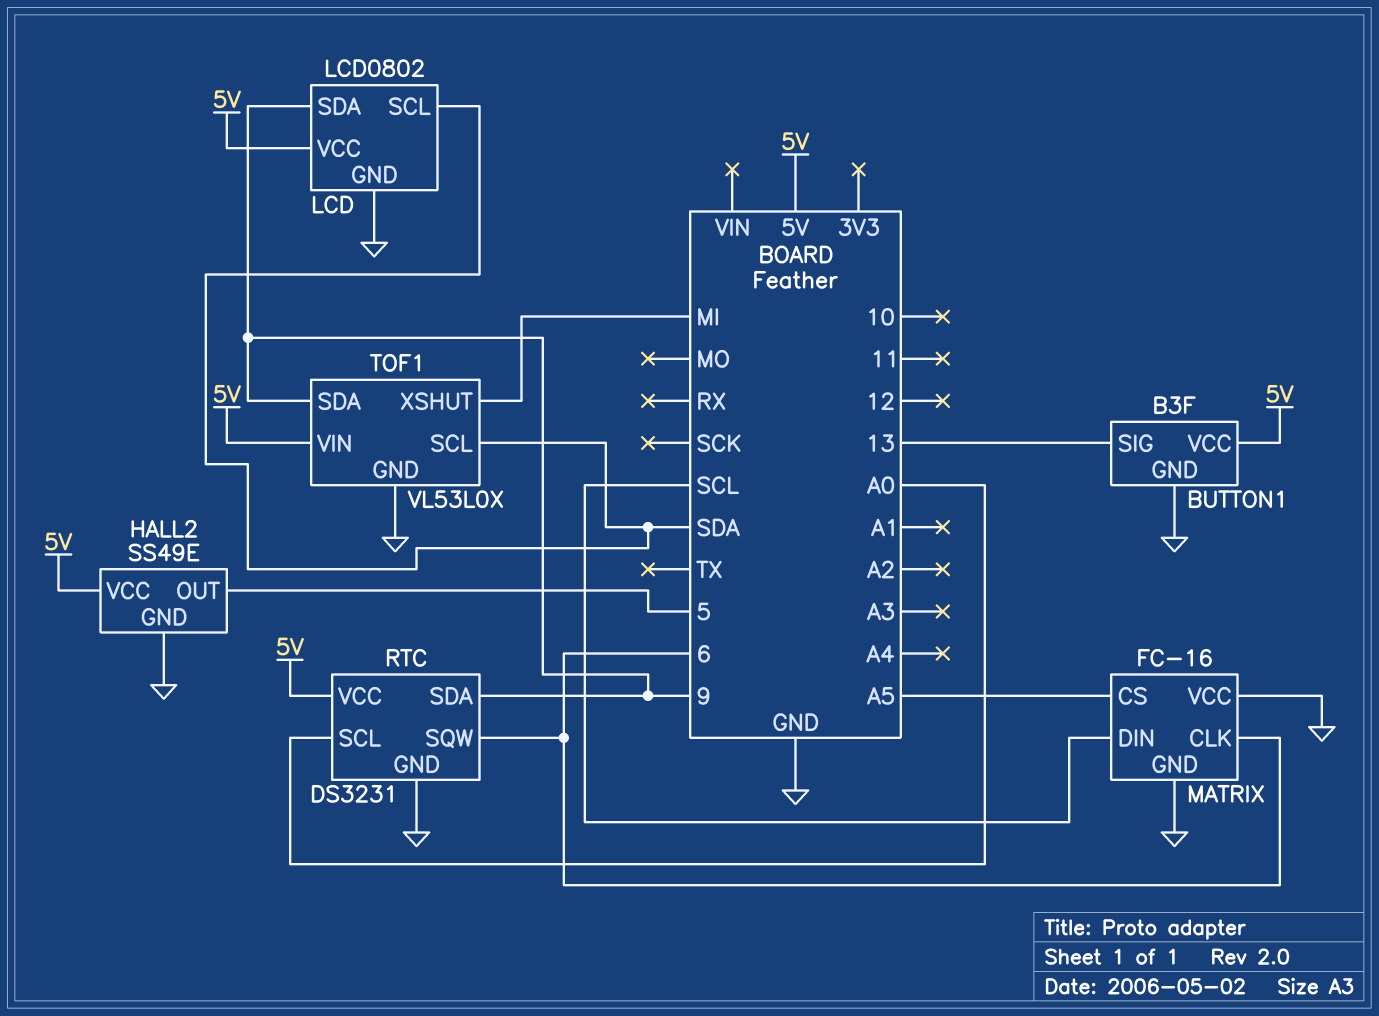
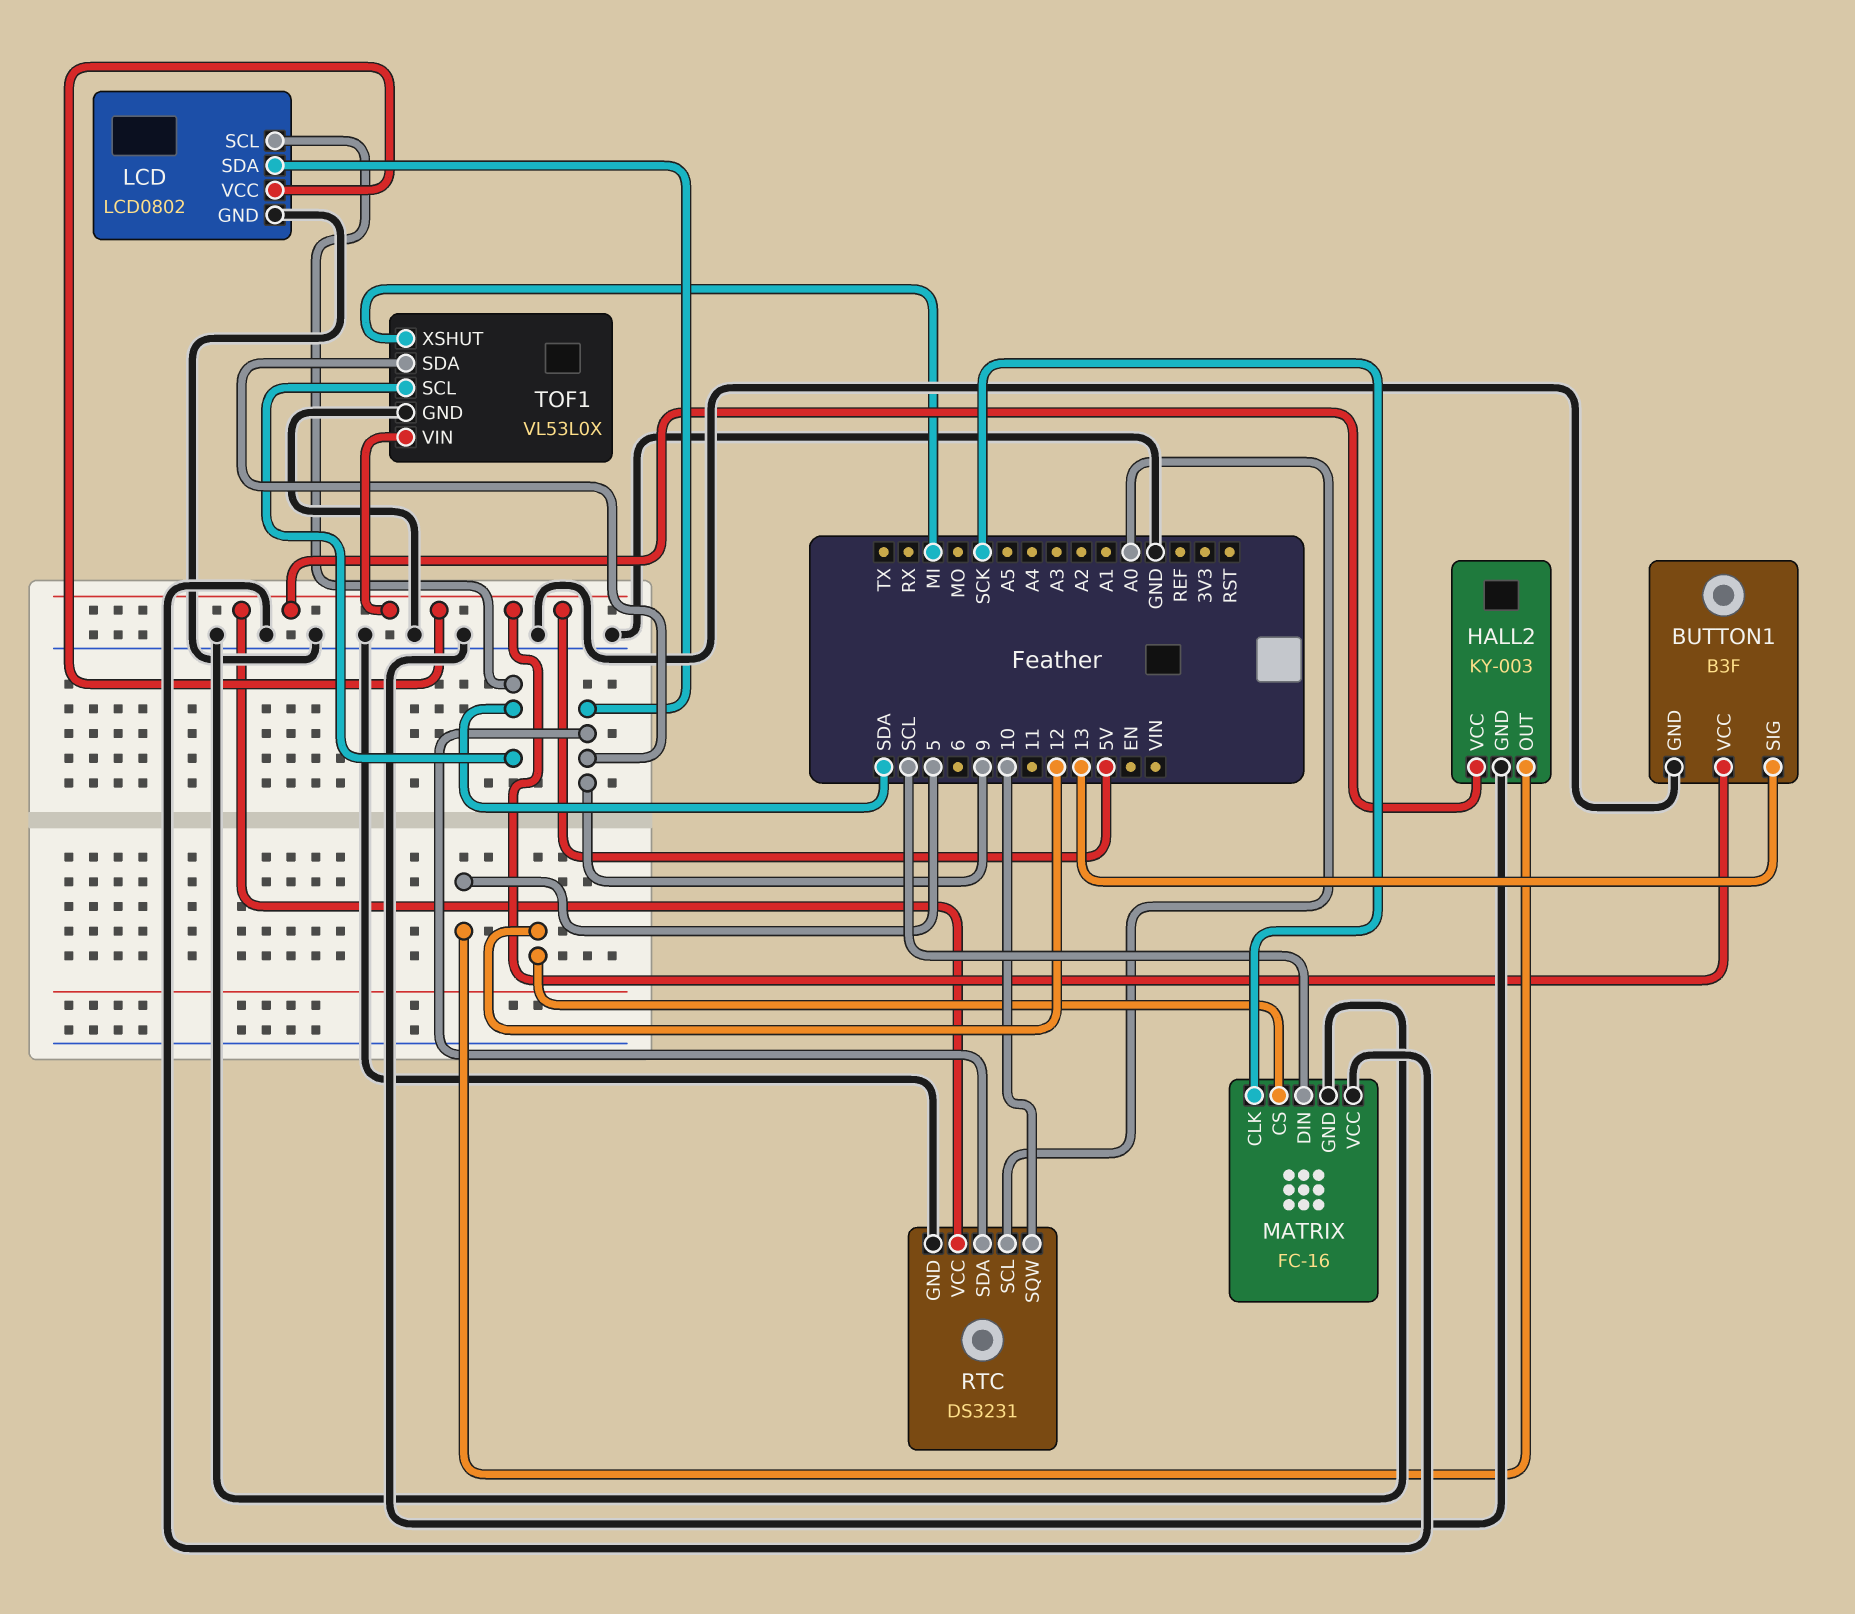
HALL2: SS49E -> KY-003
MATRIX pin CLK: 6 -> SCK
MATRIX pin CS: A5 -> 12
RTC pin SQW: 6 -> 10

